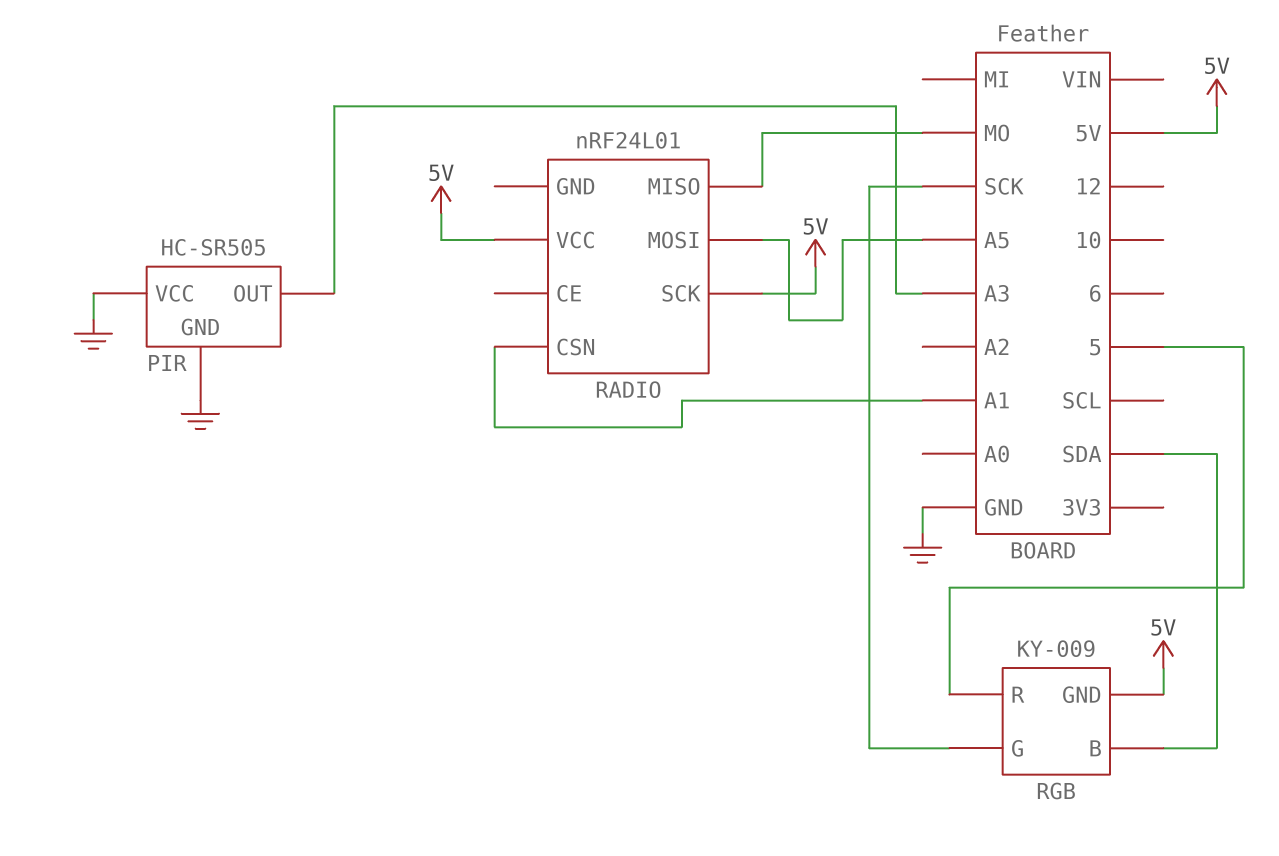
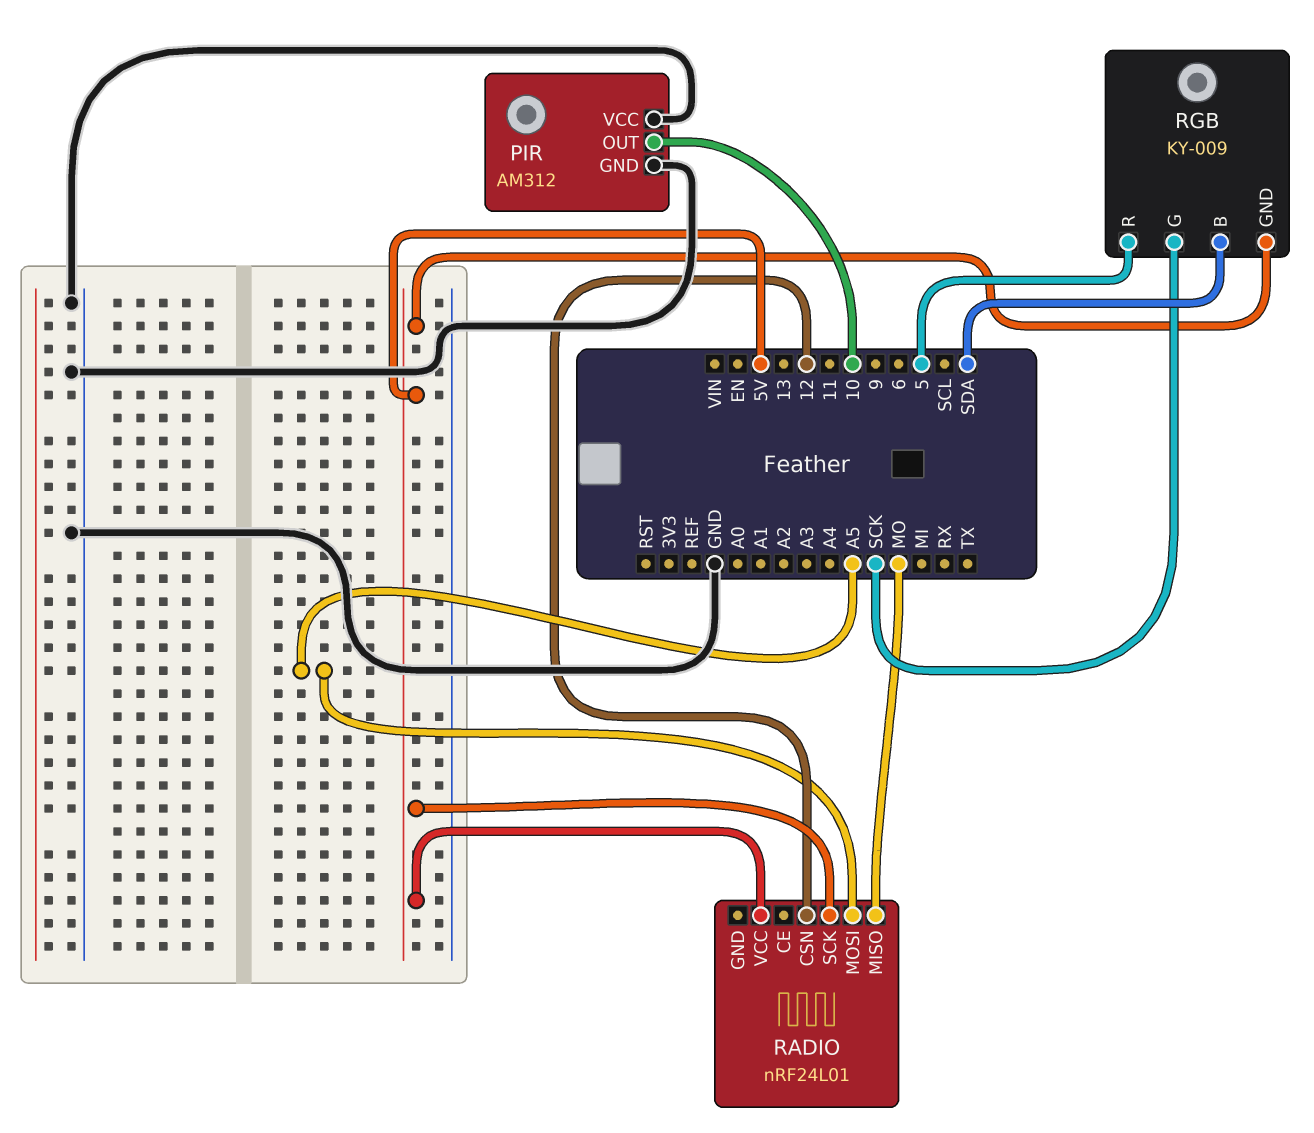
PIR: HC-SR505 -> AM312
PIR pin OUT: A3 -> 10
RADIO pin CSN: A1 -> 12

